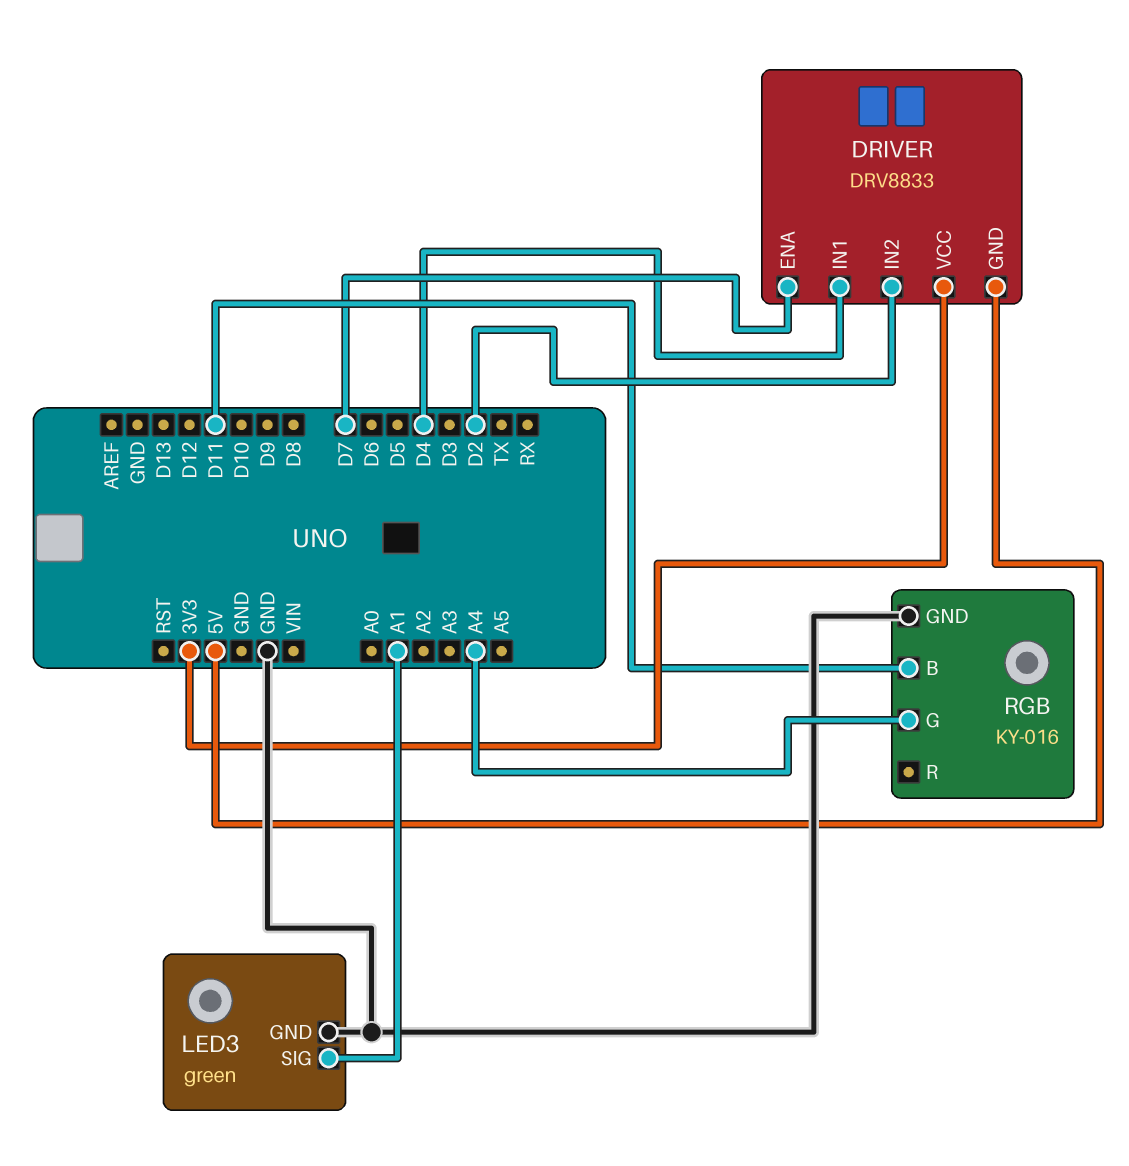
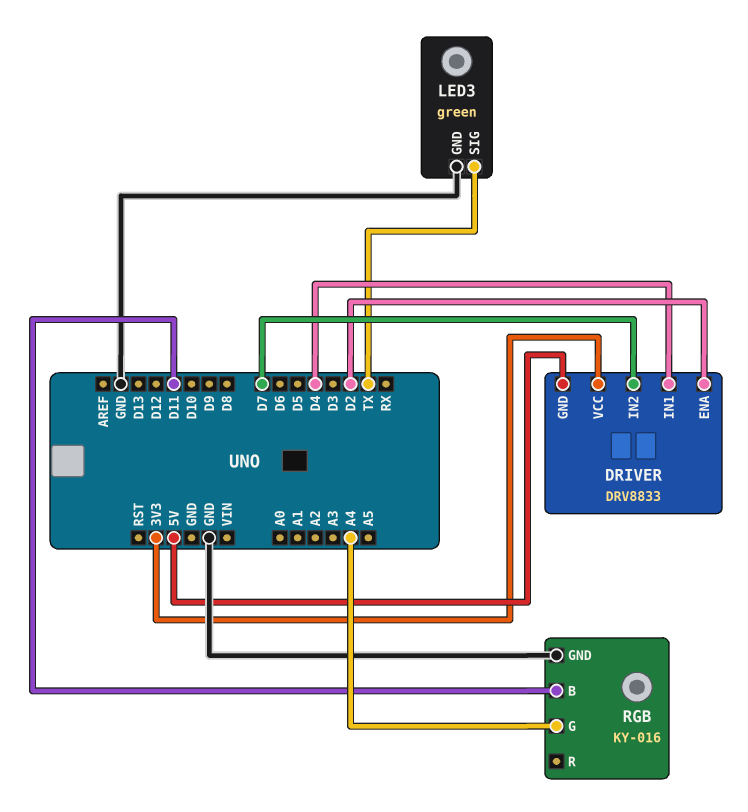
DRIVER pin ENA: D7 -> D2
DRIVER pin IN2: D2 -> D7
LED3 pin SIG: A1 -> TX

